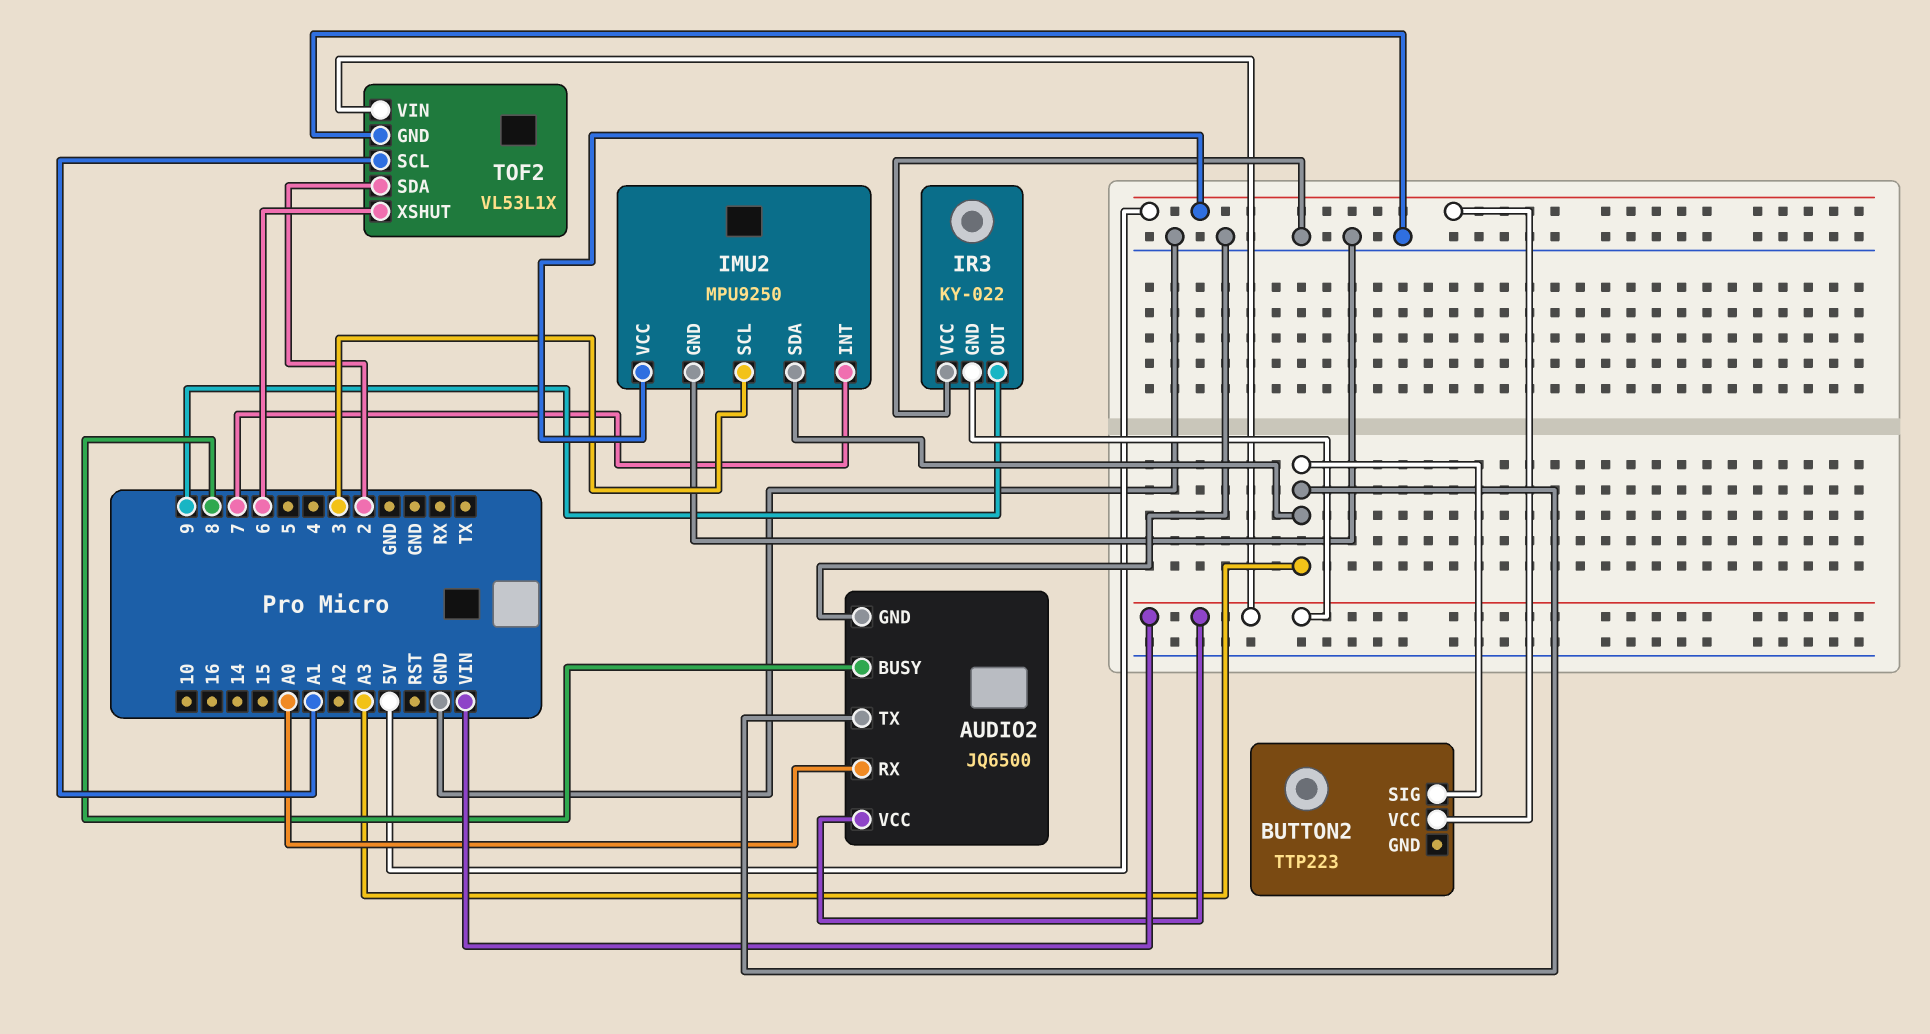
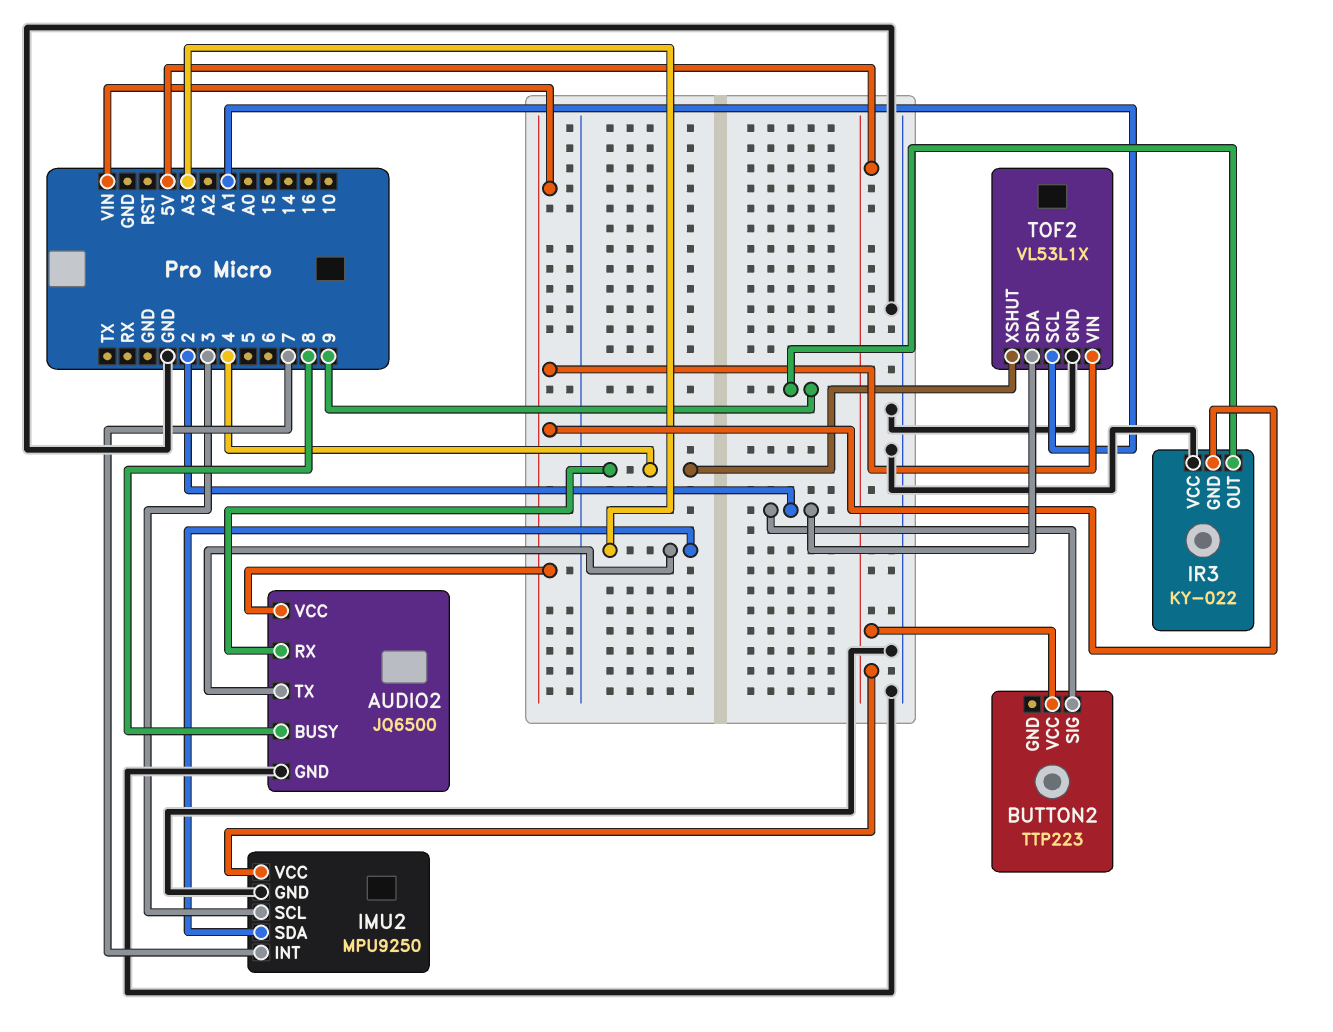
AUDIO2 pin RX: A0 -> 4
BUTTON2 pin SIG: A3 -> 2
TOF2 pin XSHUT: 6 -> 4

